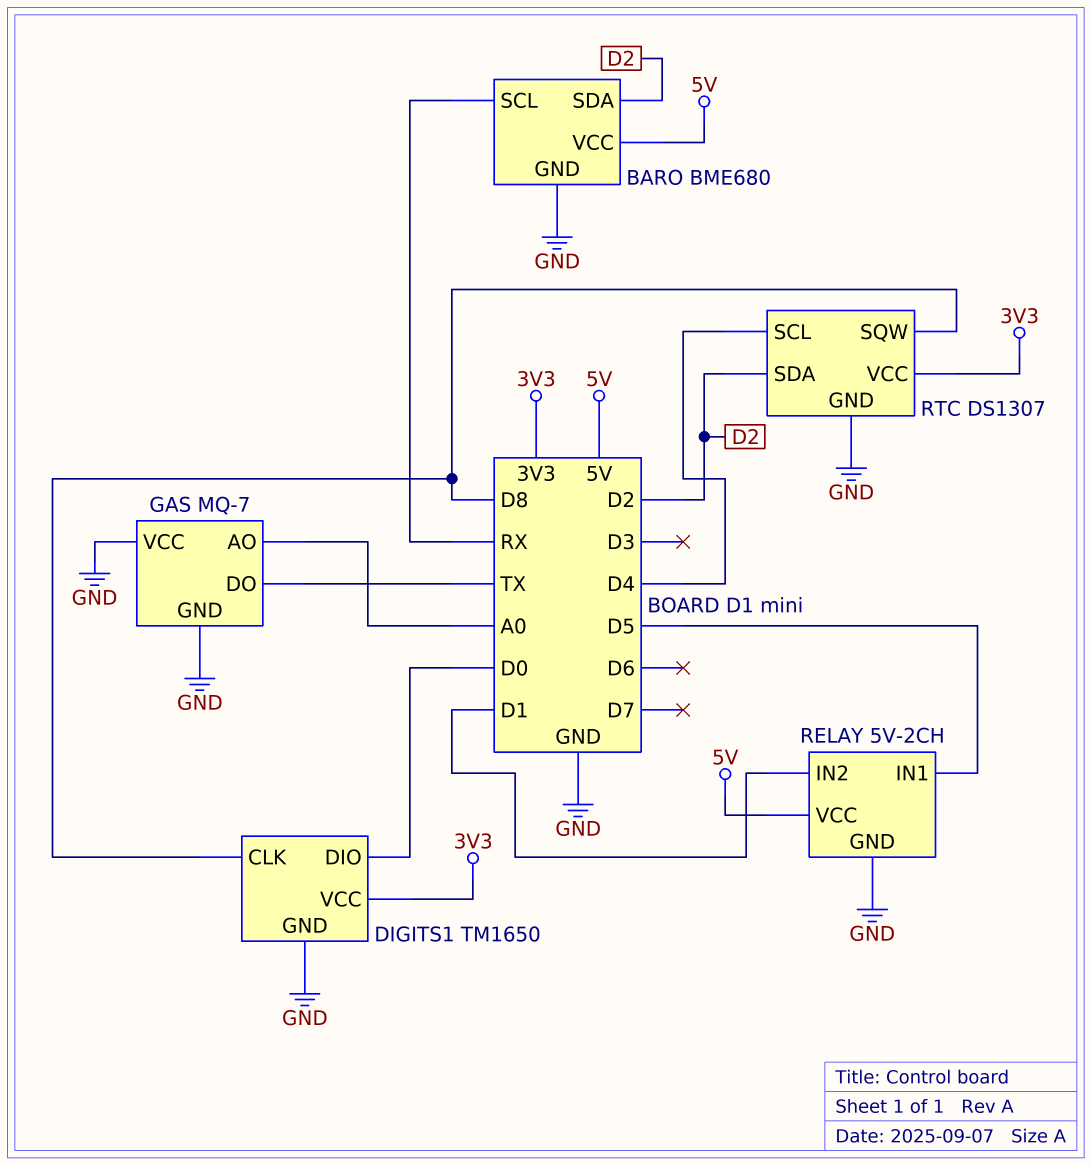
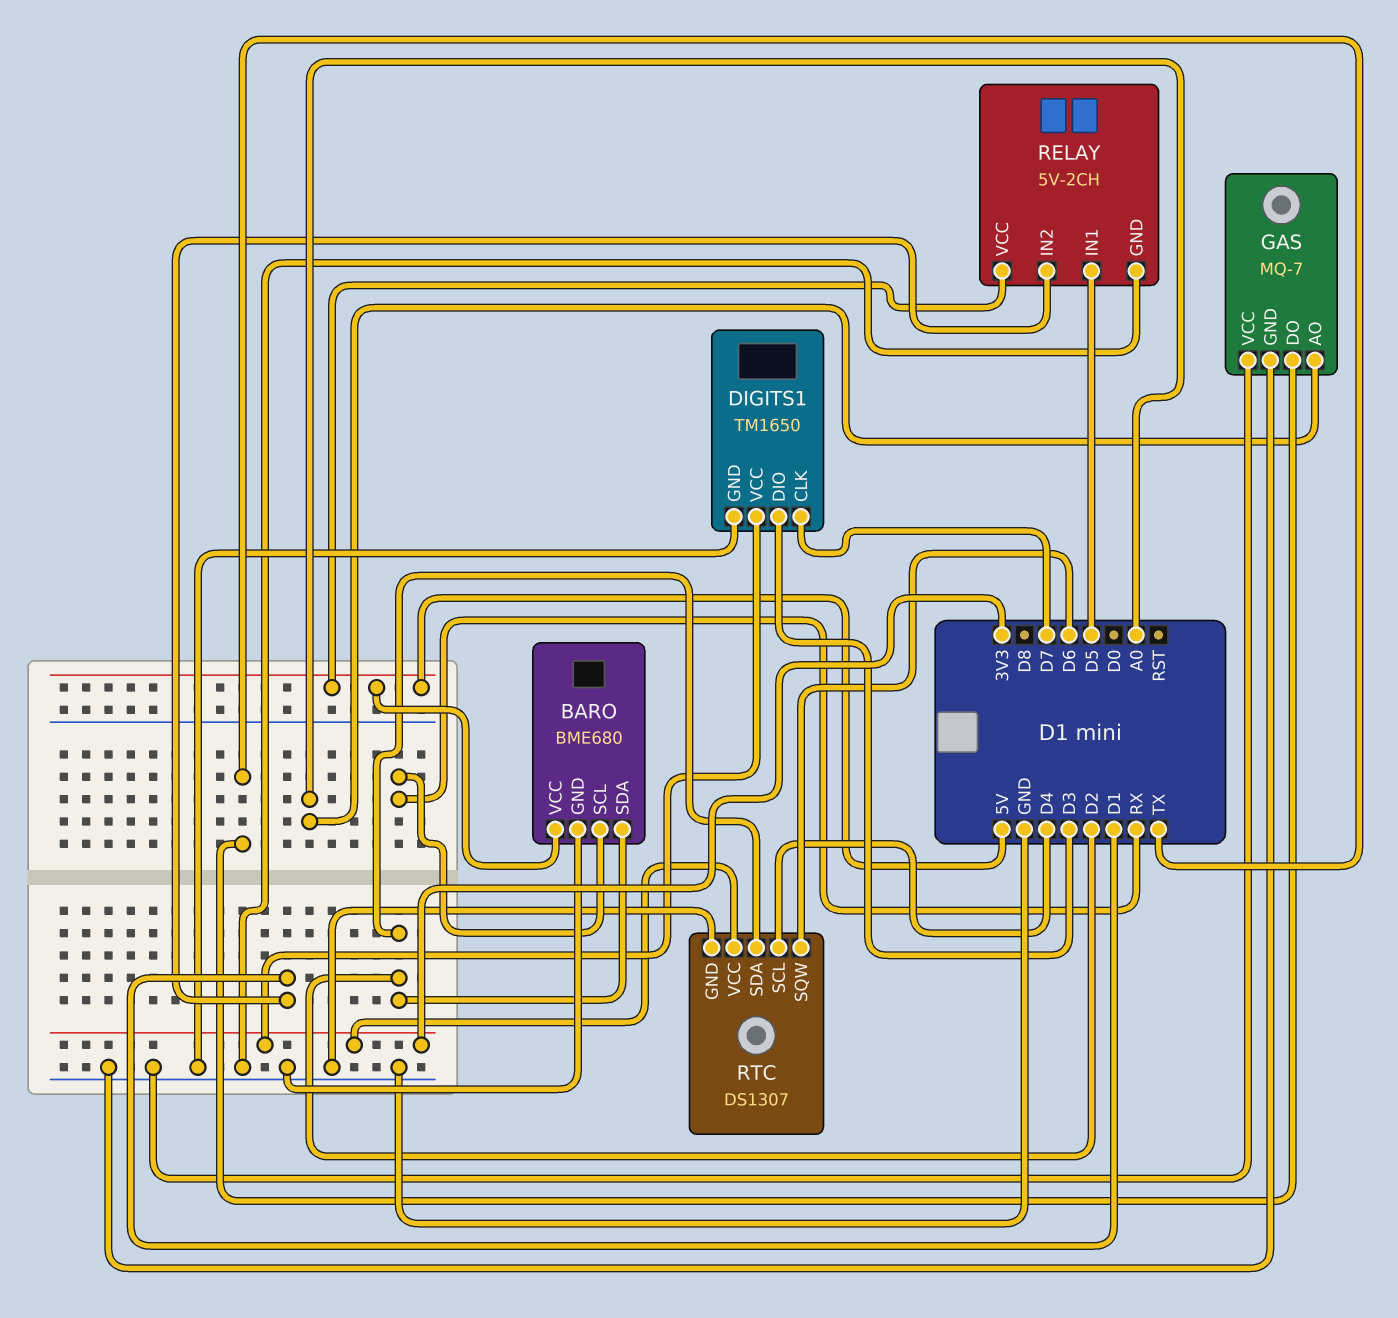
DIGITS1 pin CLK: D8 -> D7
DIGITS1 pin DIO: D0 -> D3
RTC pin SQW: D8 -> D6

